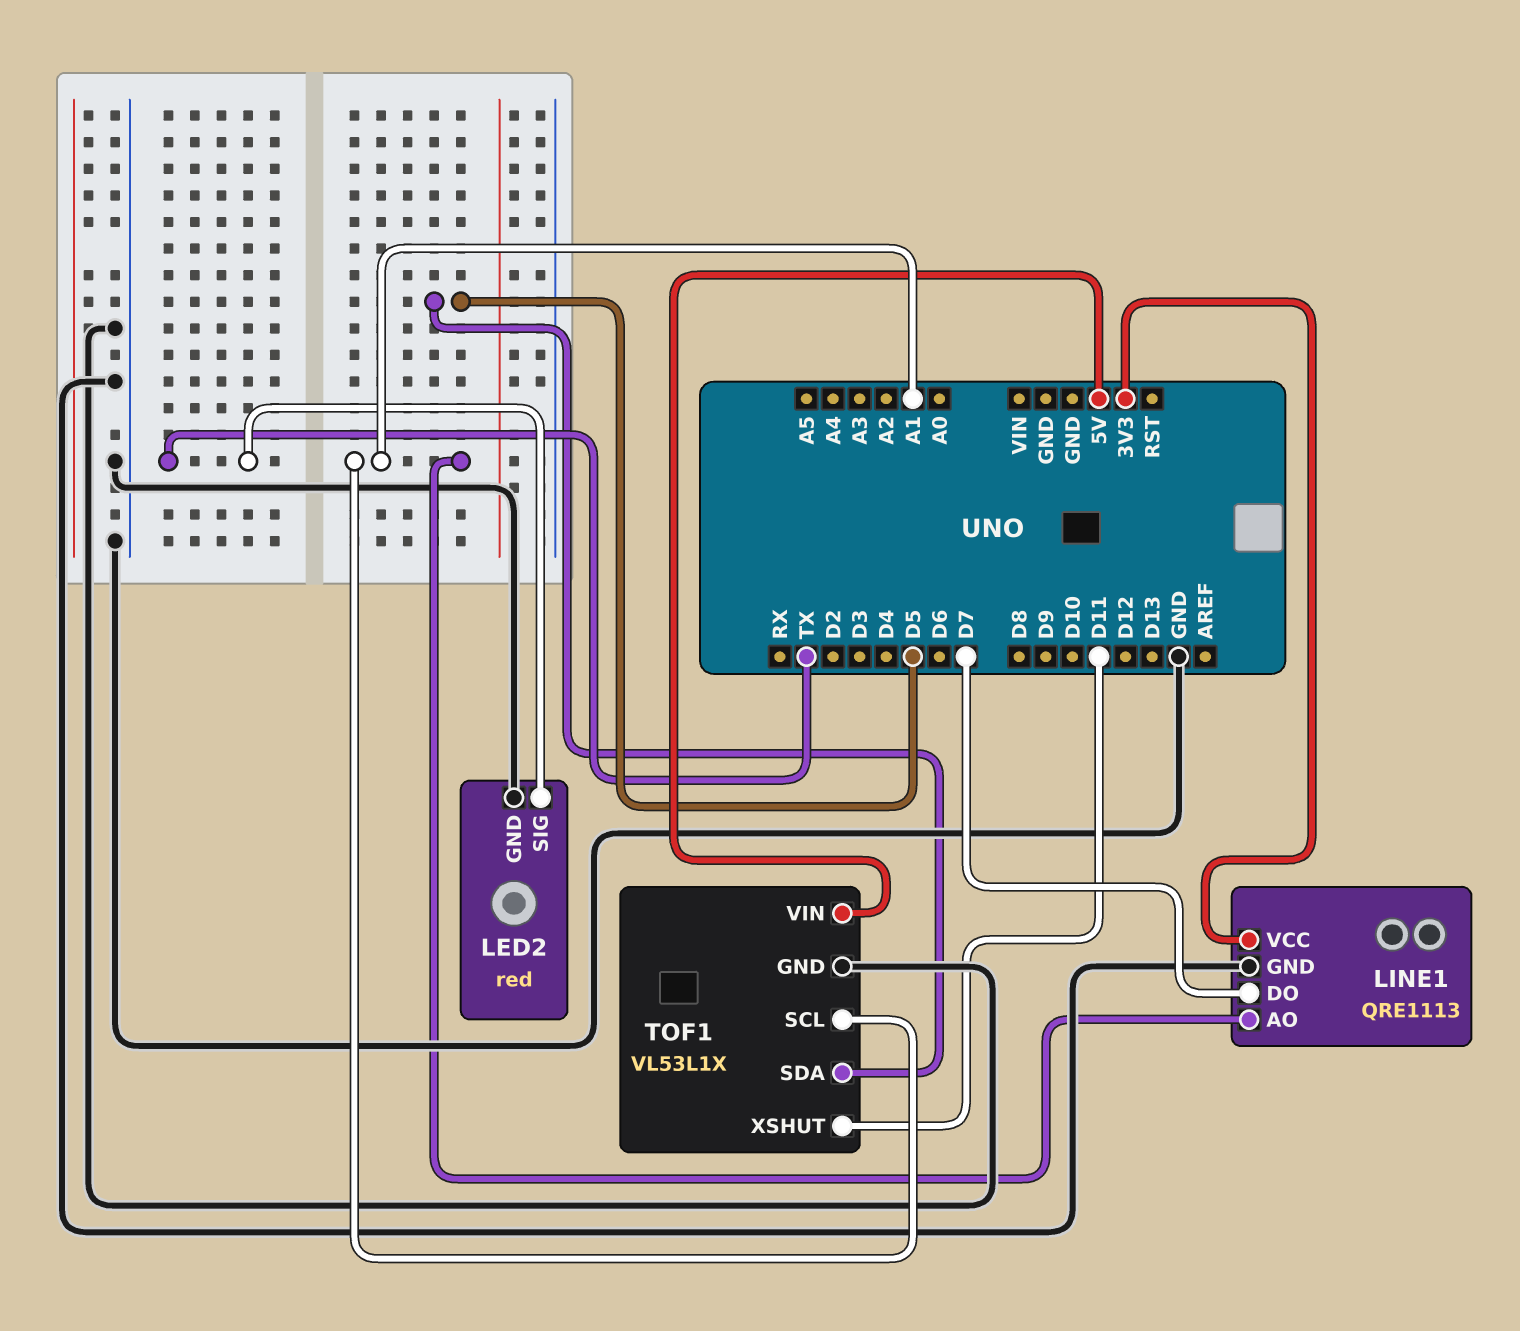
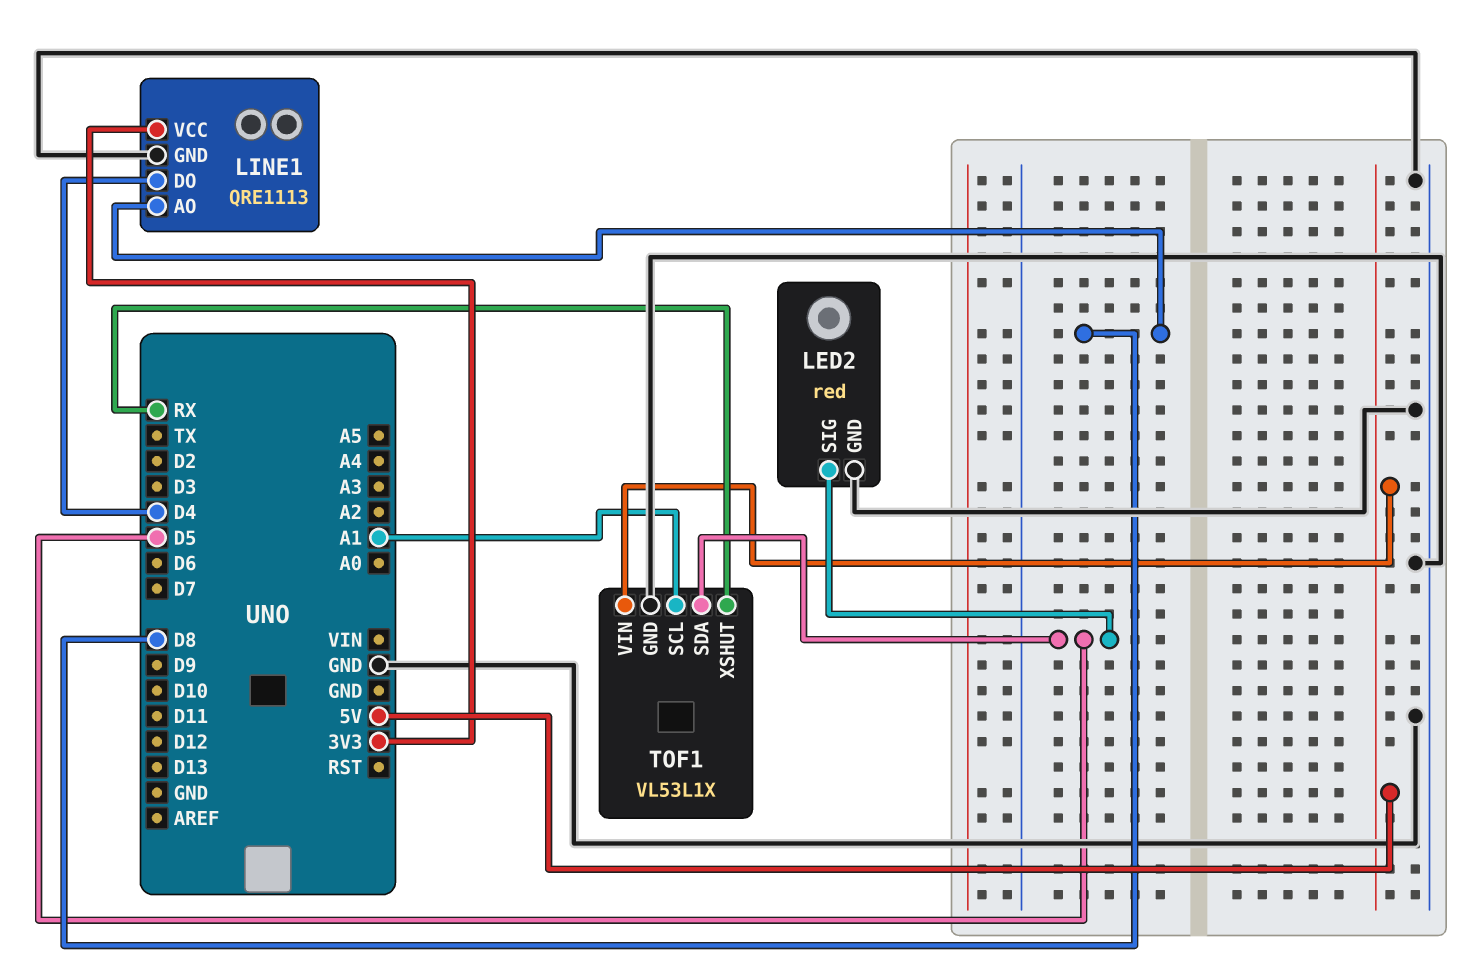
LED2 pin SIG: TX -> D5
LINE1 pin AO: A1 -> D8
LINE1 pin DO: D7 -> D4
TOF1 pin XSHUT: D11 -> RX

